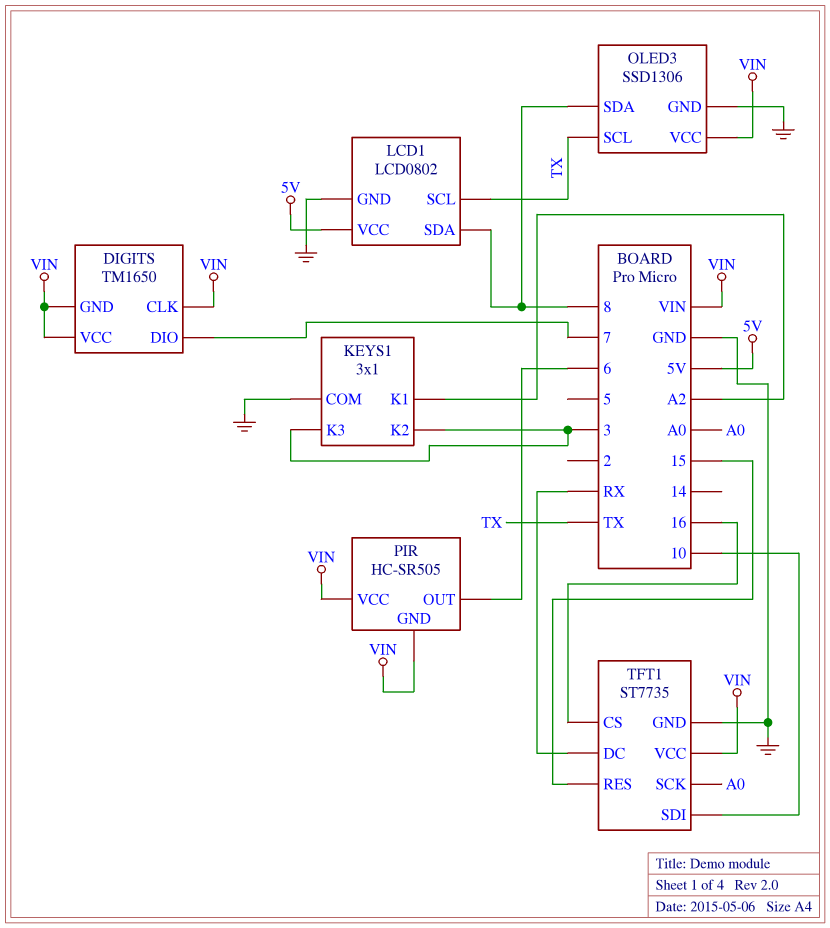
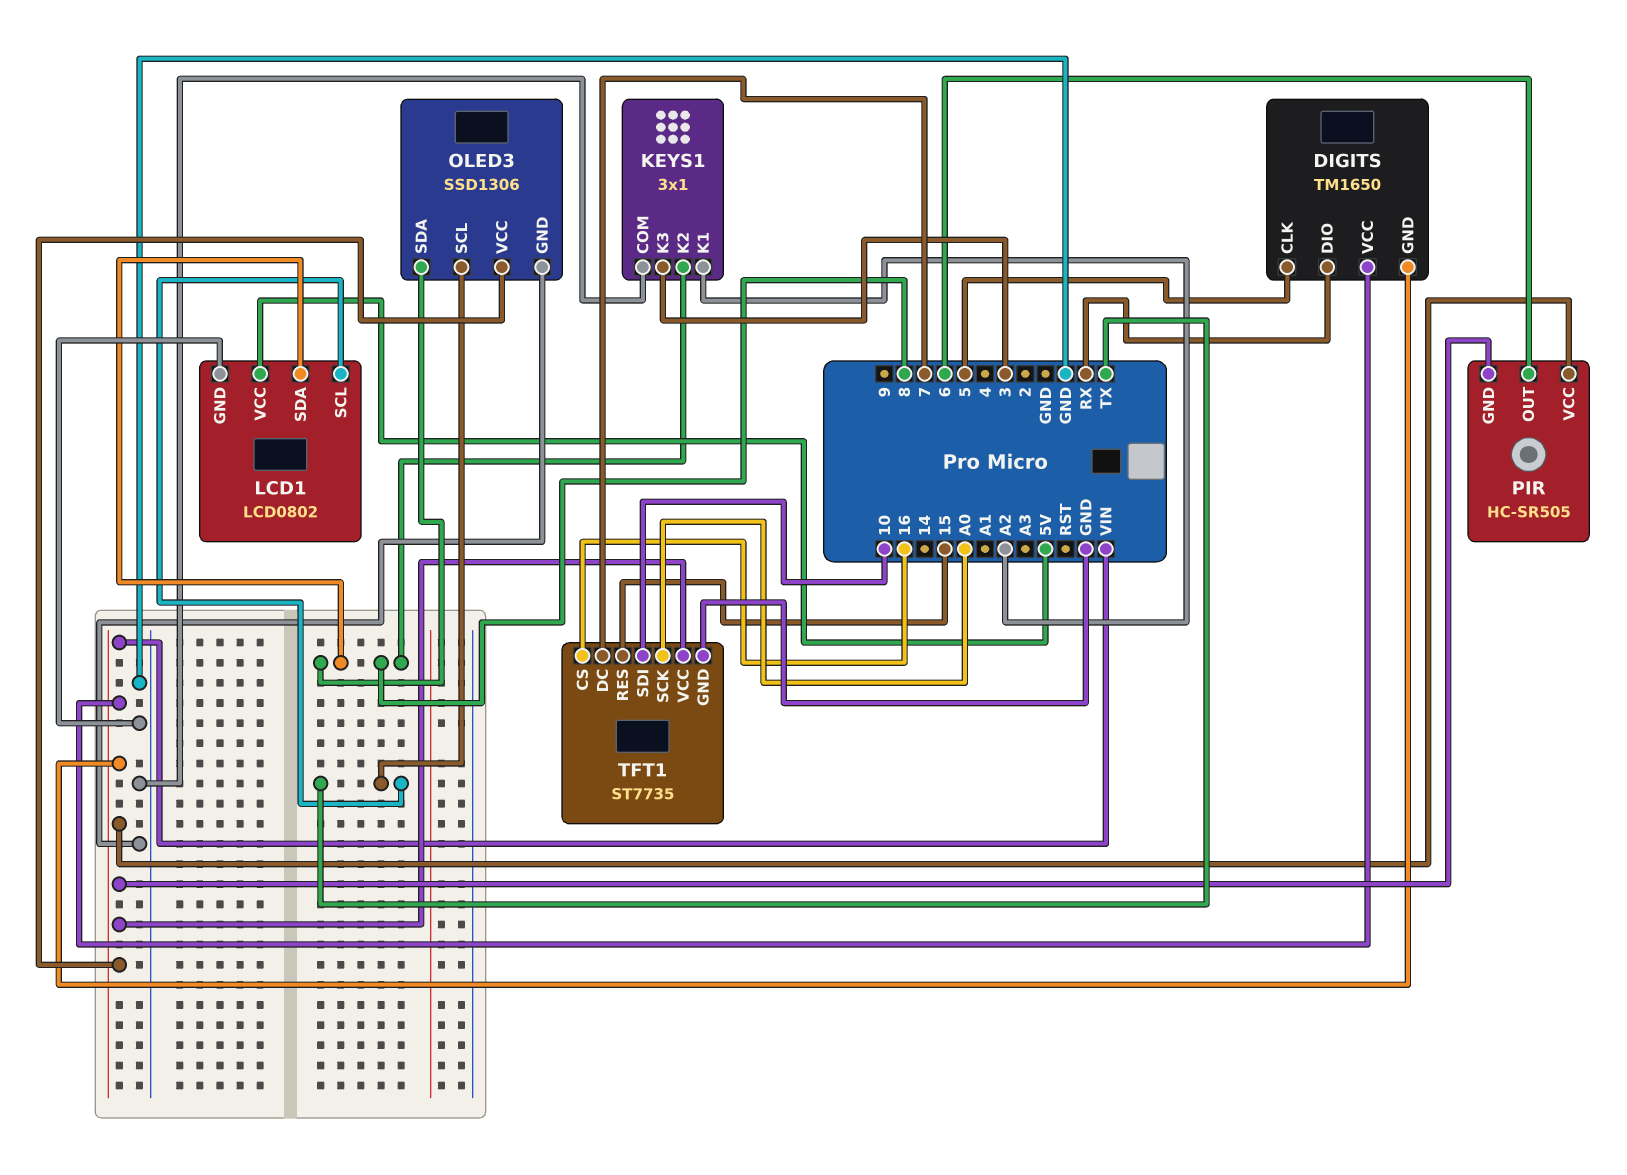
DIGITS pin CLK: VIN -> 5
DIGITS pin DIO: 7 -> RX
KEYS1 pin K2: 3 -> 8
TFT1 pin DC: RX -> 7

